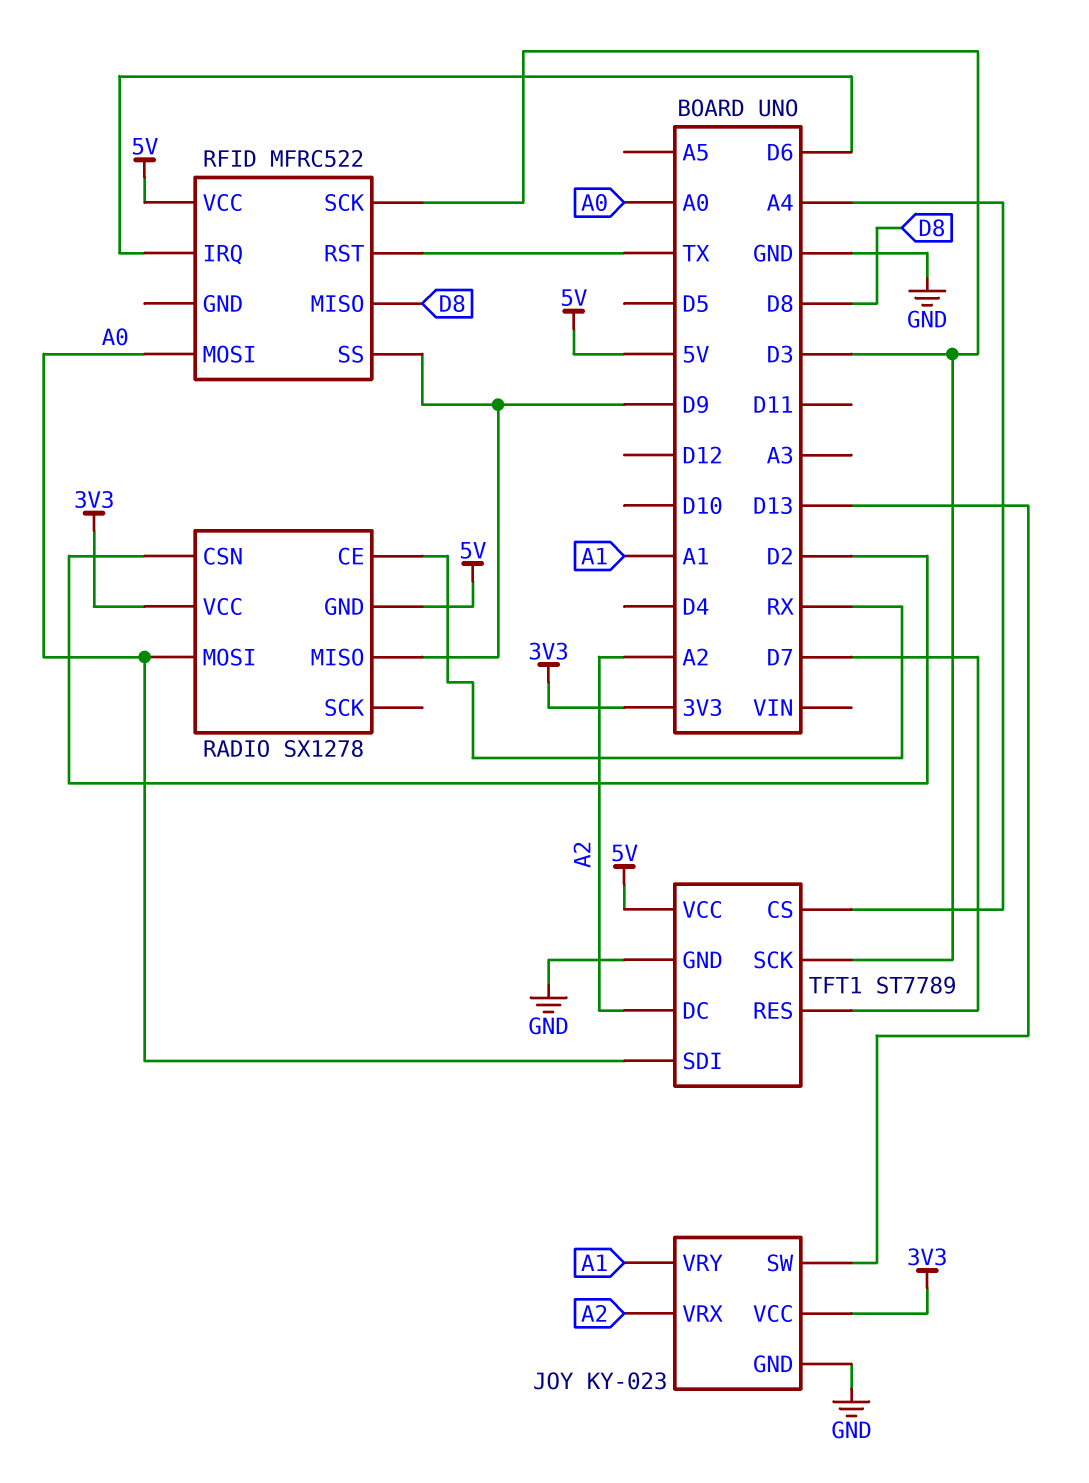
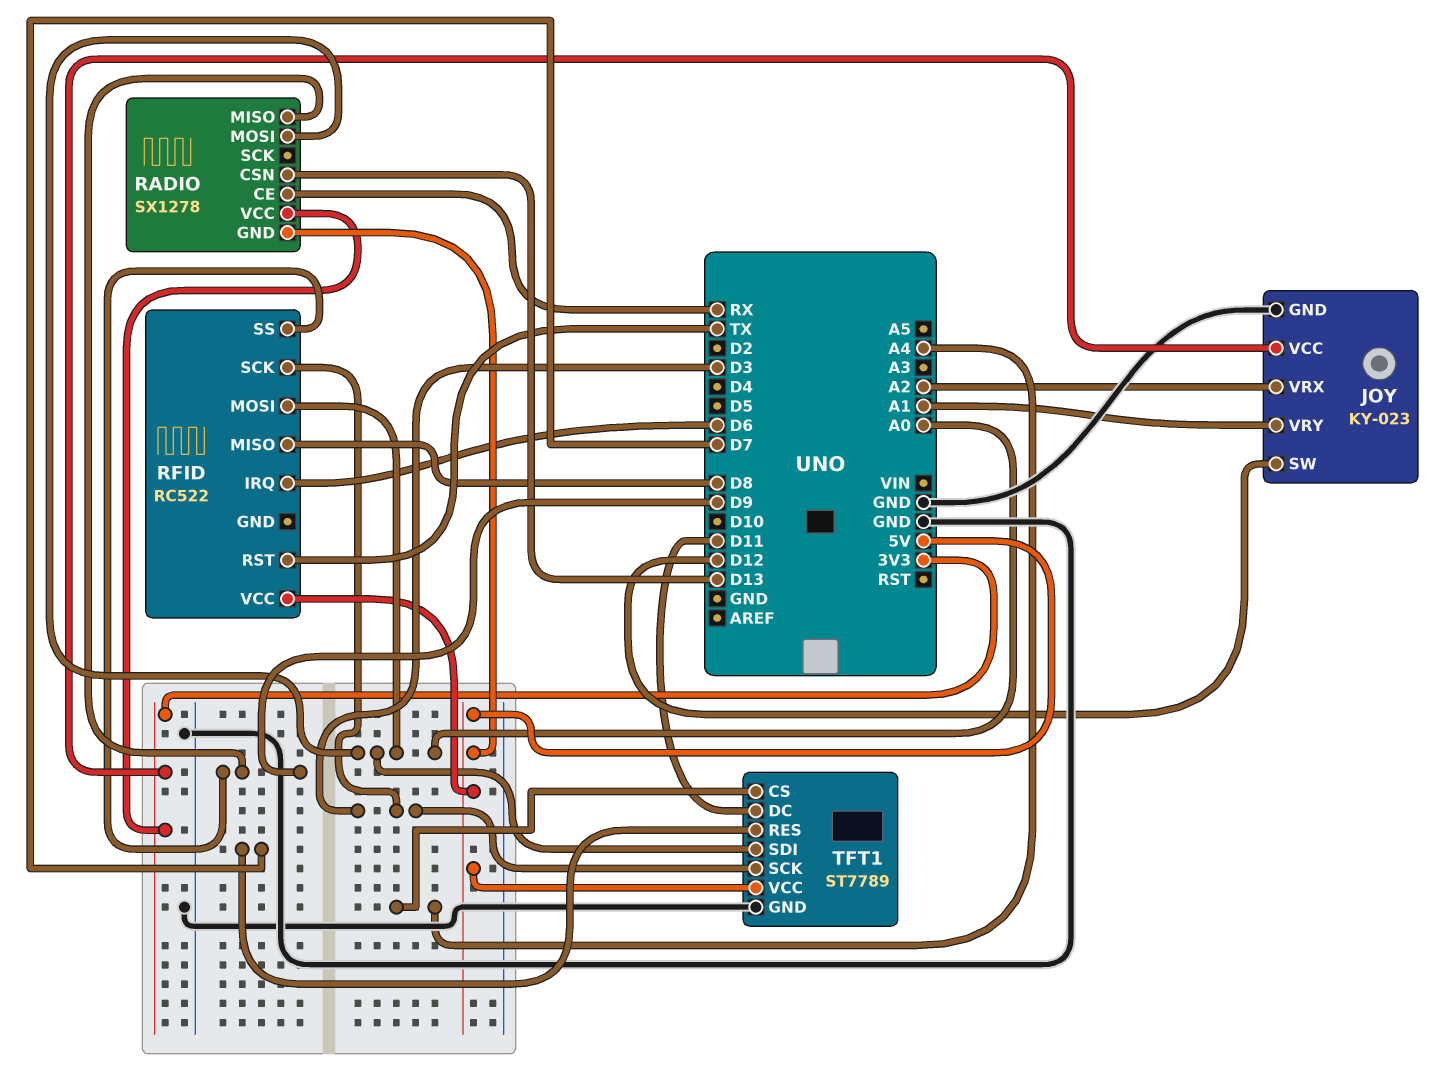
JOY pin SW: D13 -> D12
RADIO pin CSN: D2 -> D13
RFID: MFRC522 -> RC522
TFT1 pin DC: A2 -> D11

